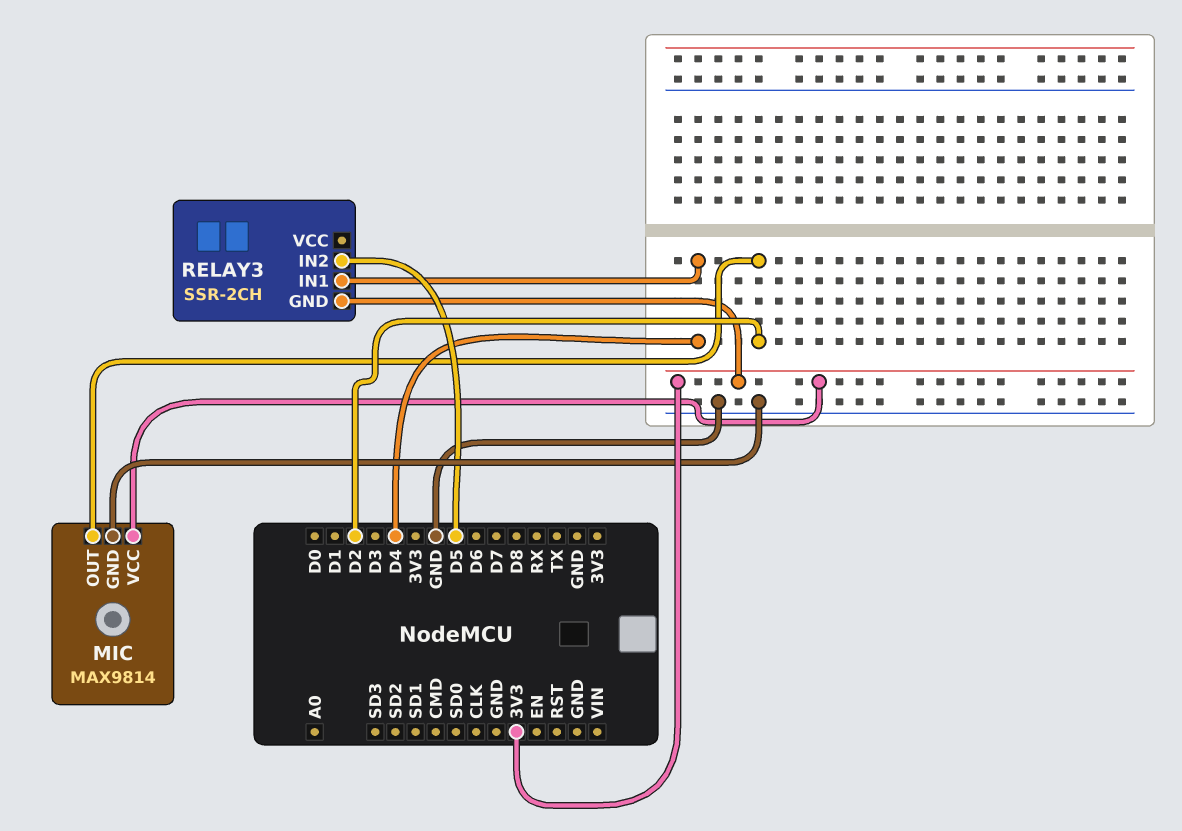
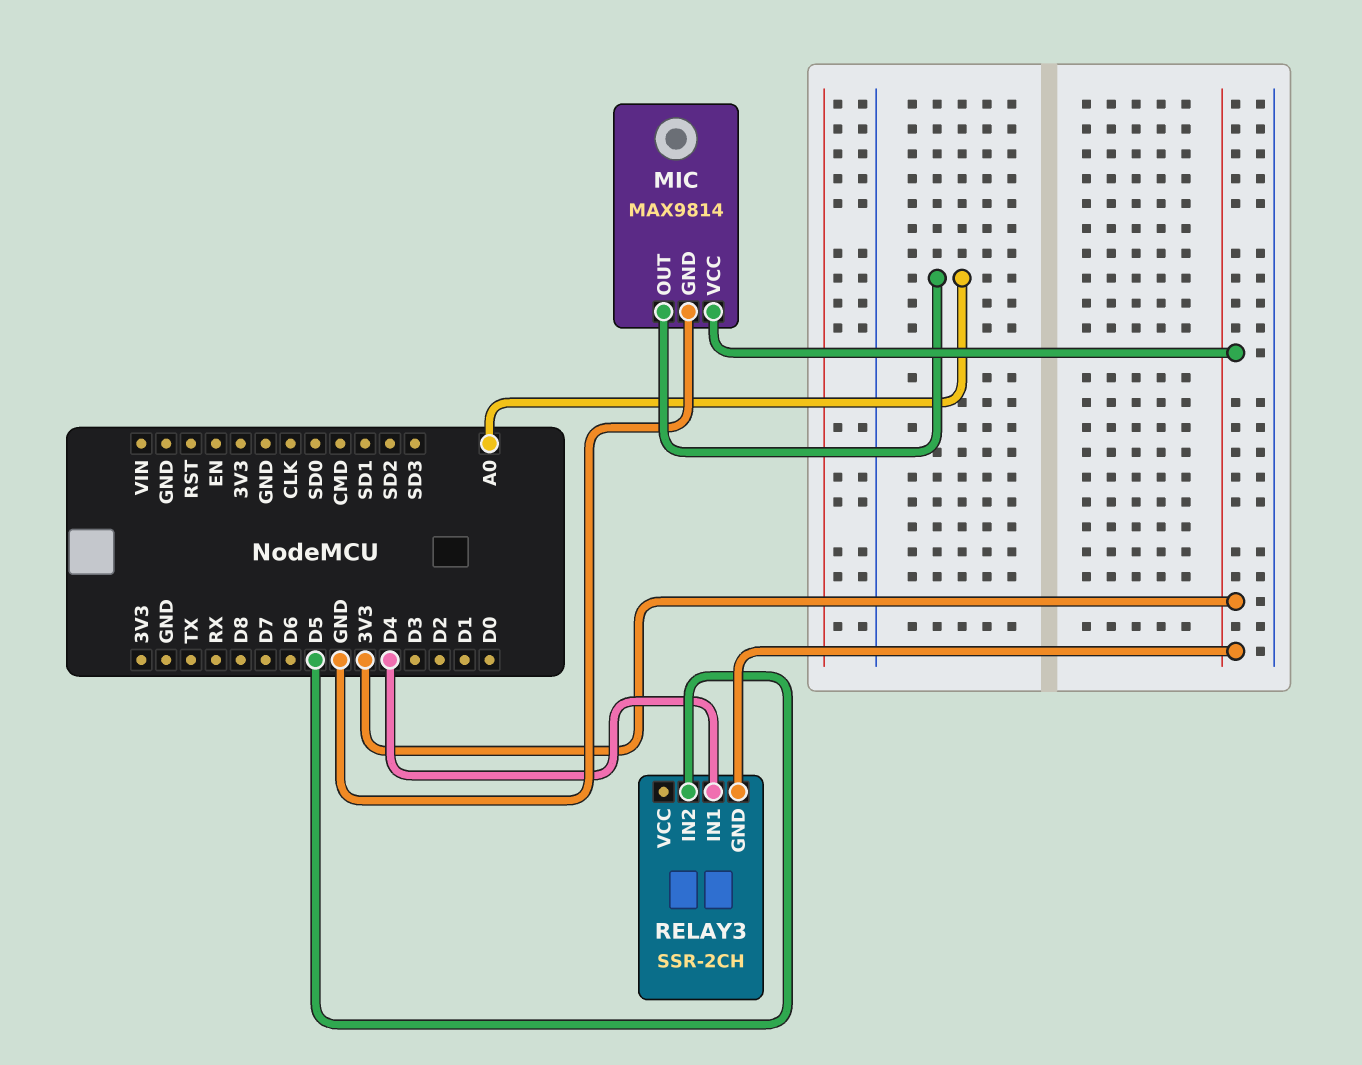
MIC pin OUT: D2 -> A0

